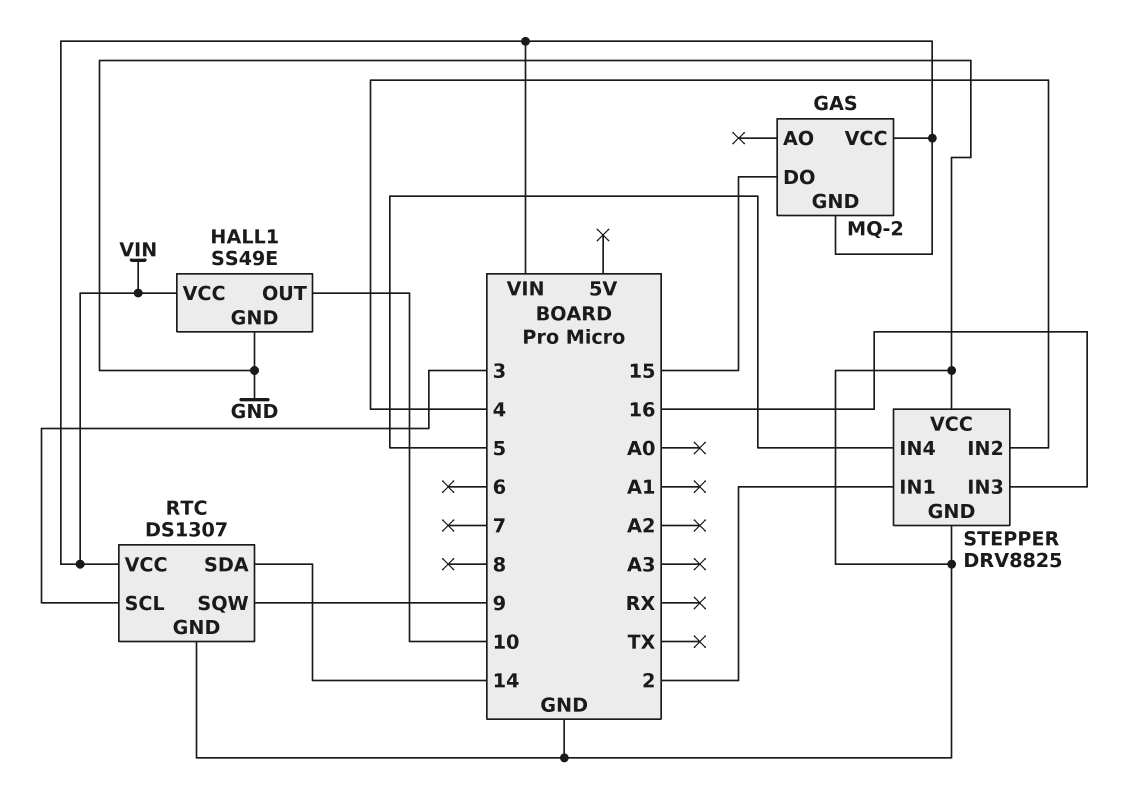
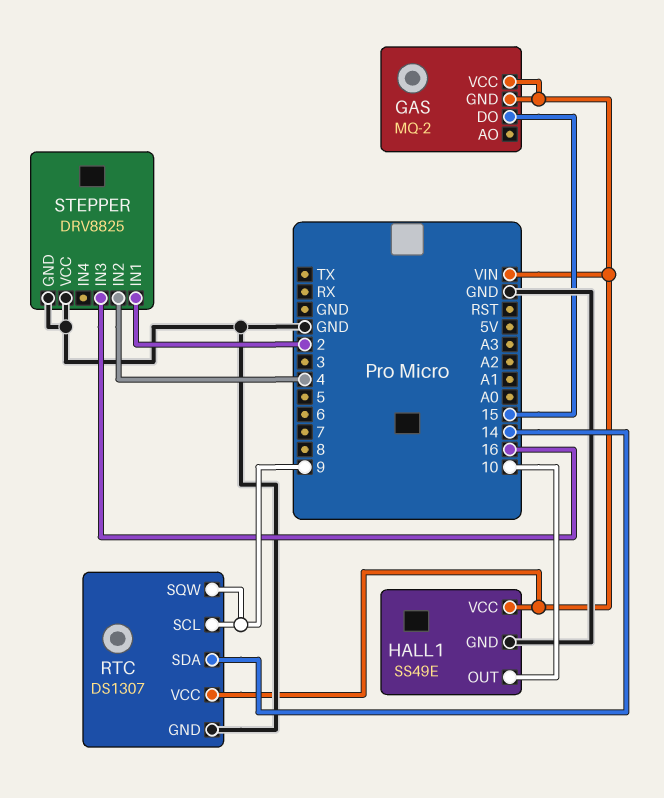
RTC pin SCL: 3 -> 9
STEPPER pin IN4: 5 -> none

